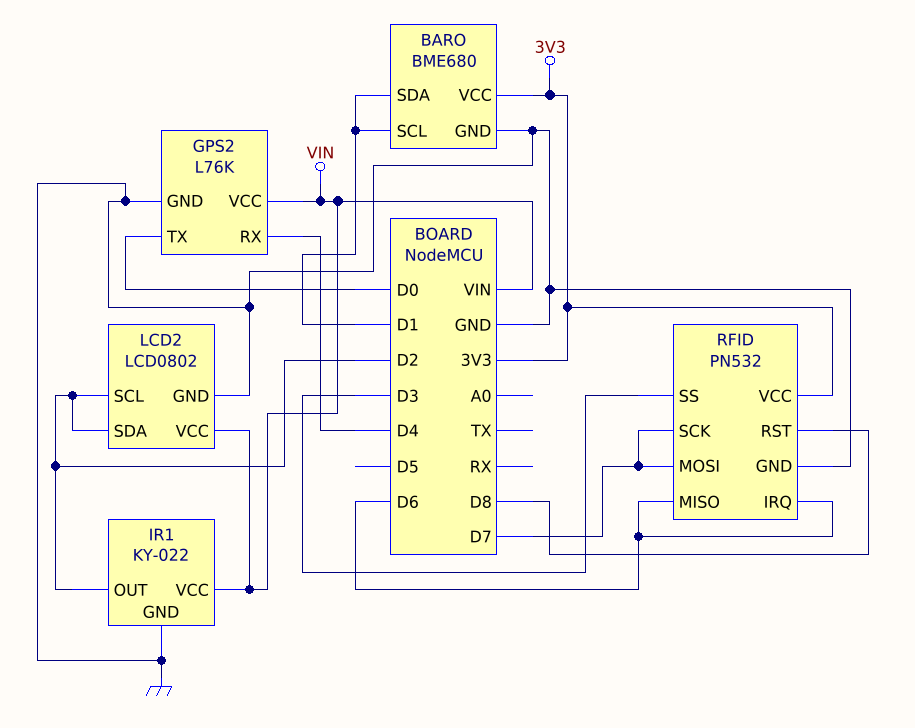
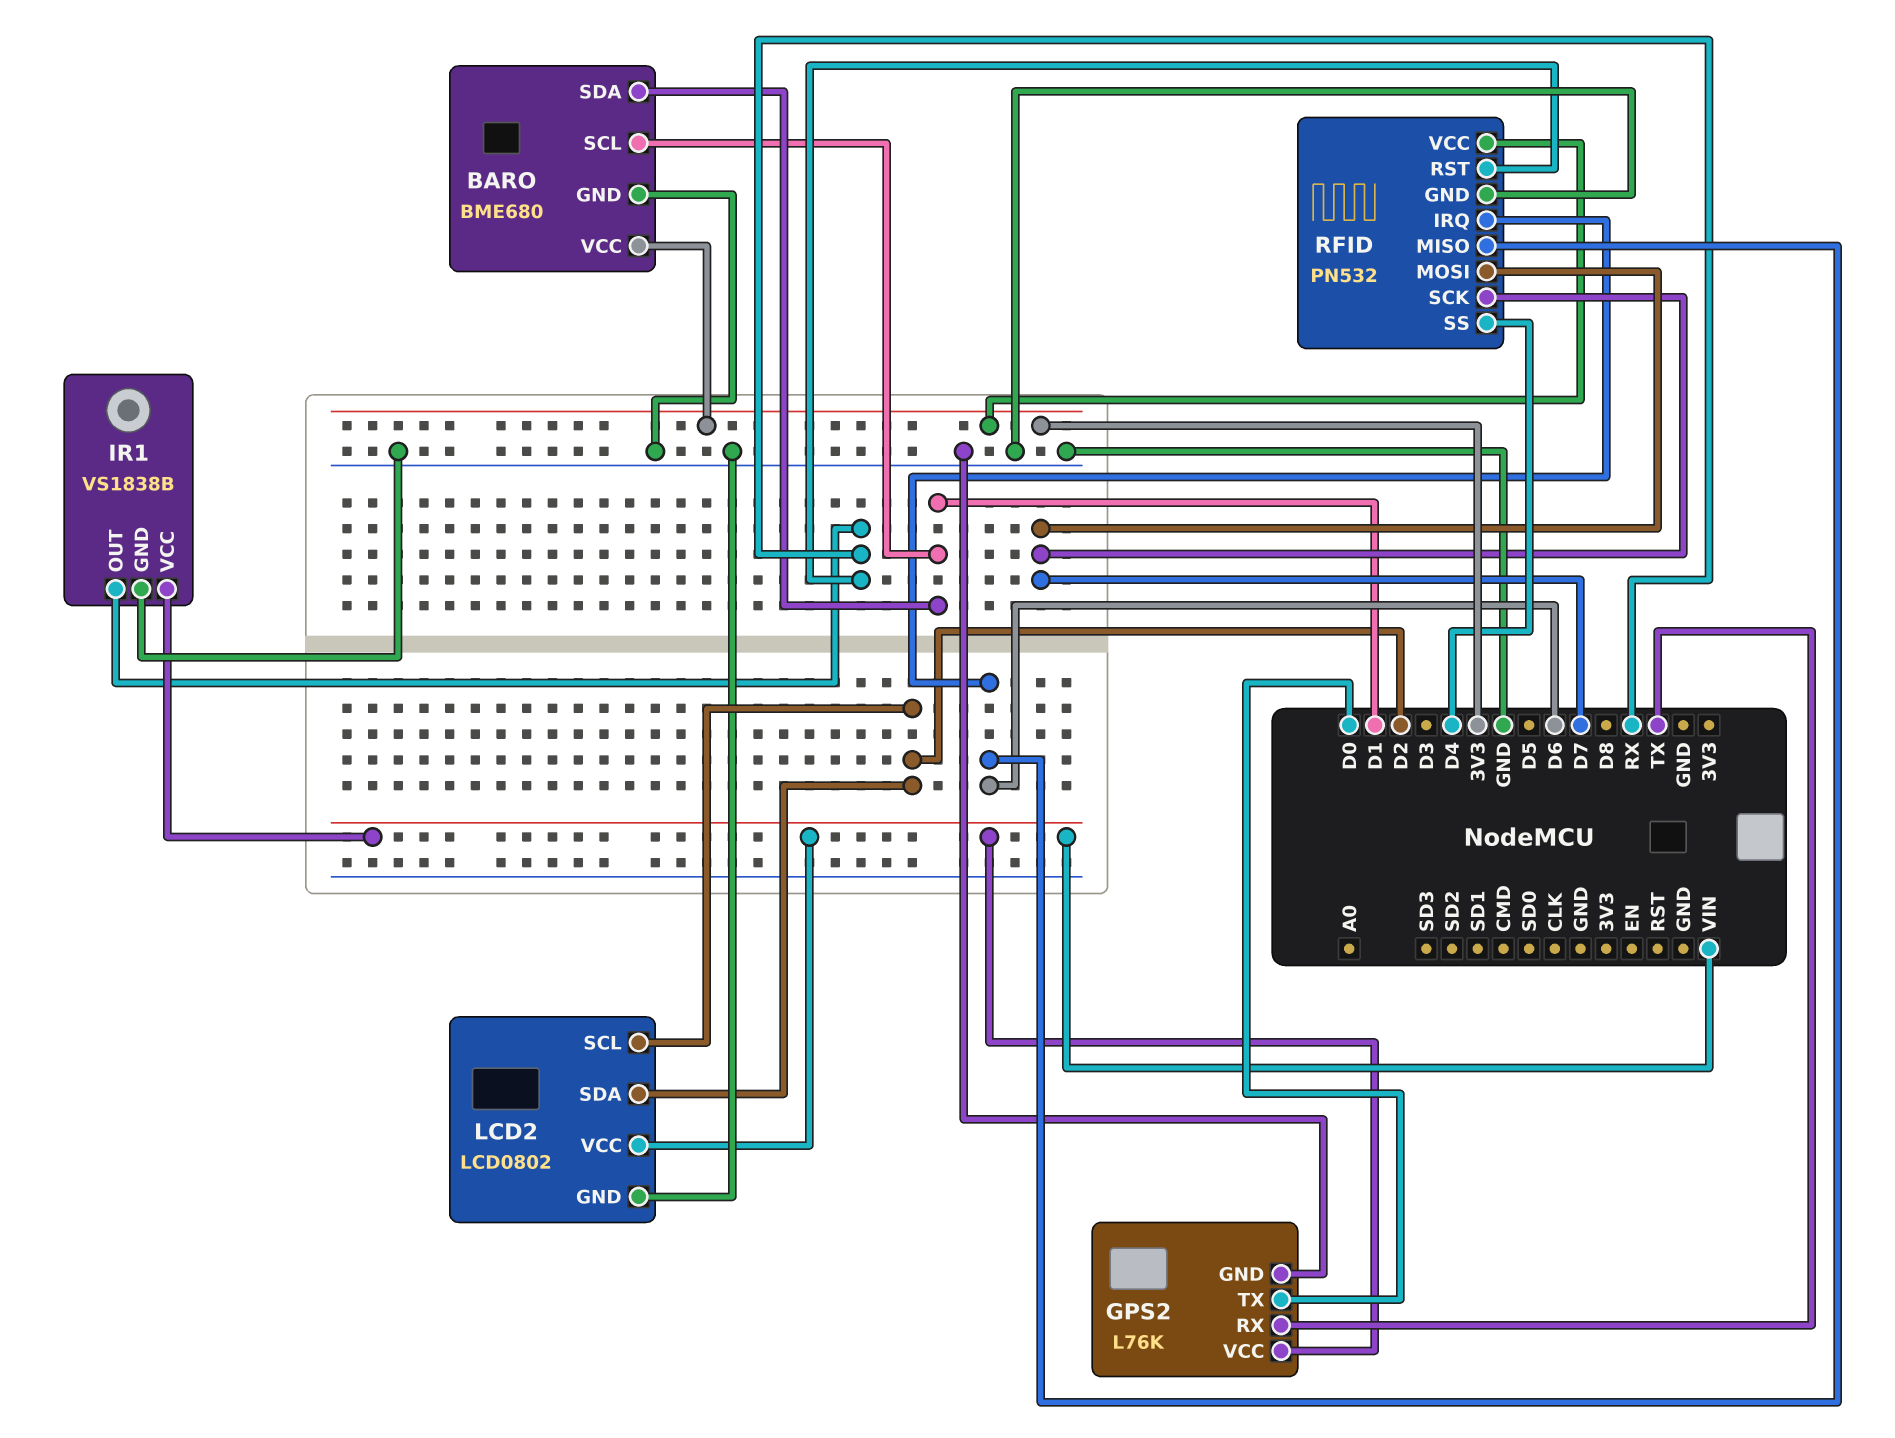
GPS2 pin RX: D4 -> TX
IR1: KY-022 -> VS1838B
IR1 pin OUT: D2 -> RX
RFID pin RST: D8 -> RX
RFID pin SS: D3 -> D4

